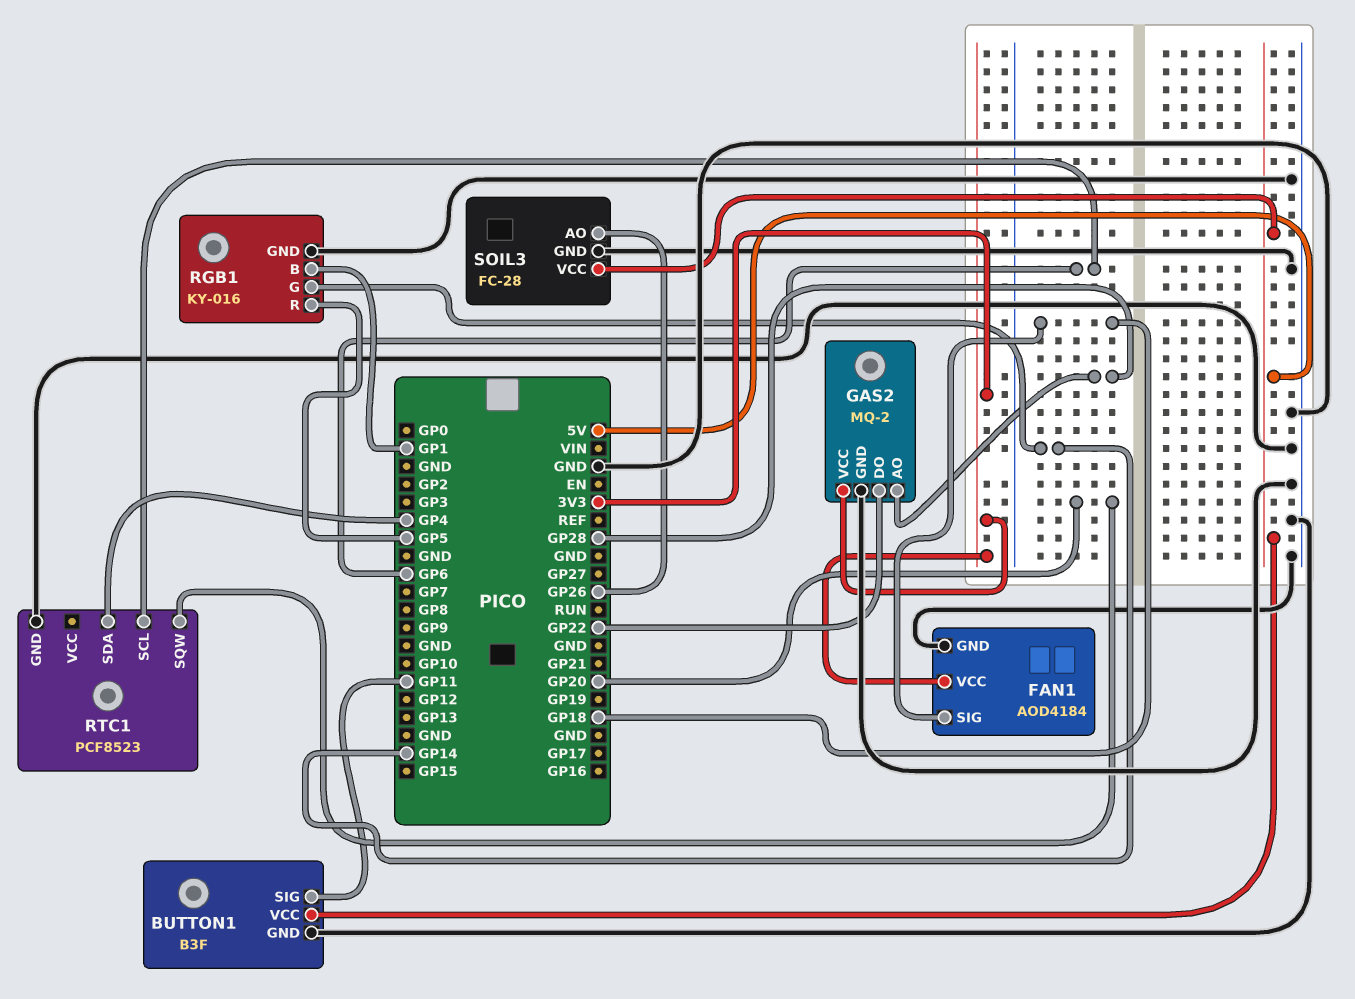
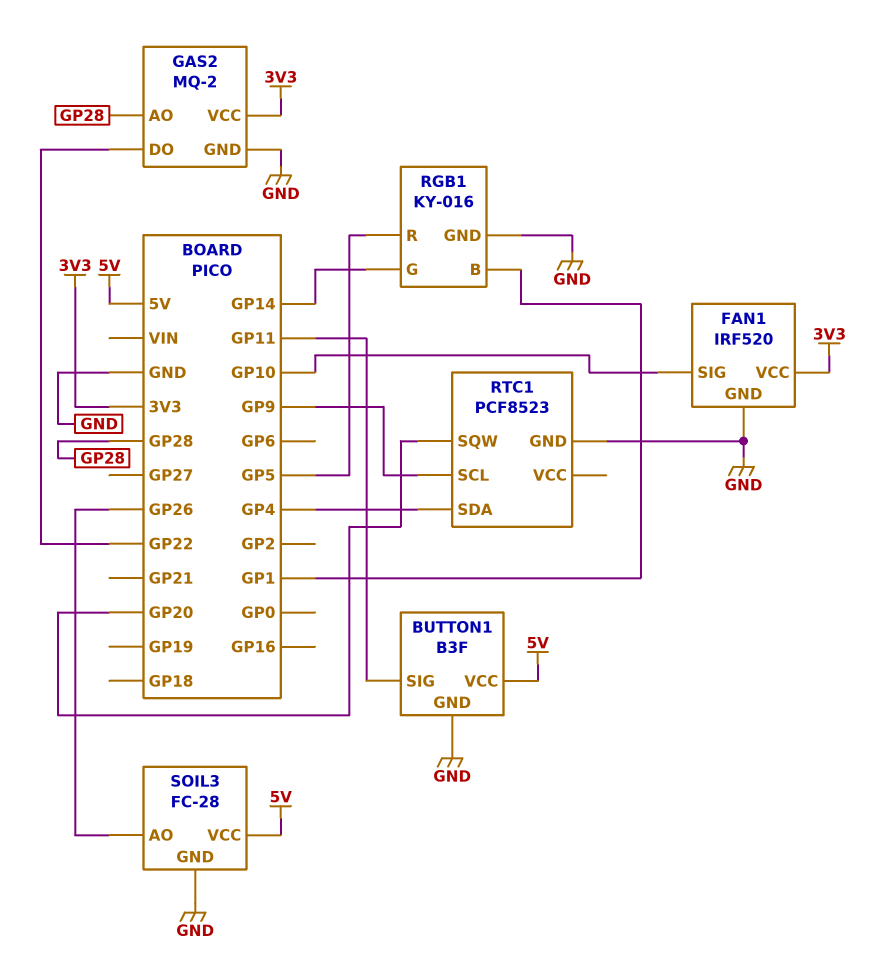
FAN1: AOD4184 -> IRF520
FAN1 pin SIG: GP18 -> GP10
RTC1 pin SCL: GP6 -> GP9

